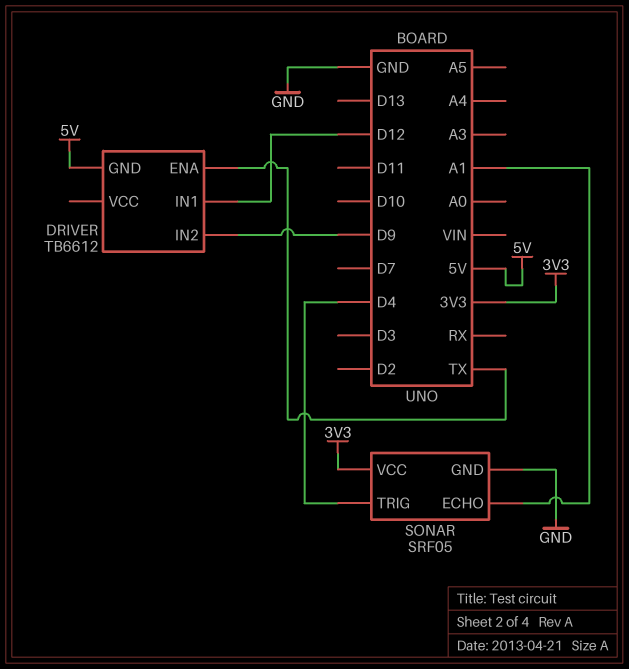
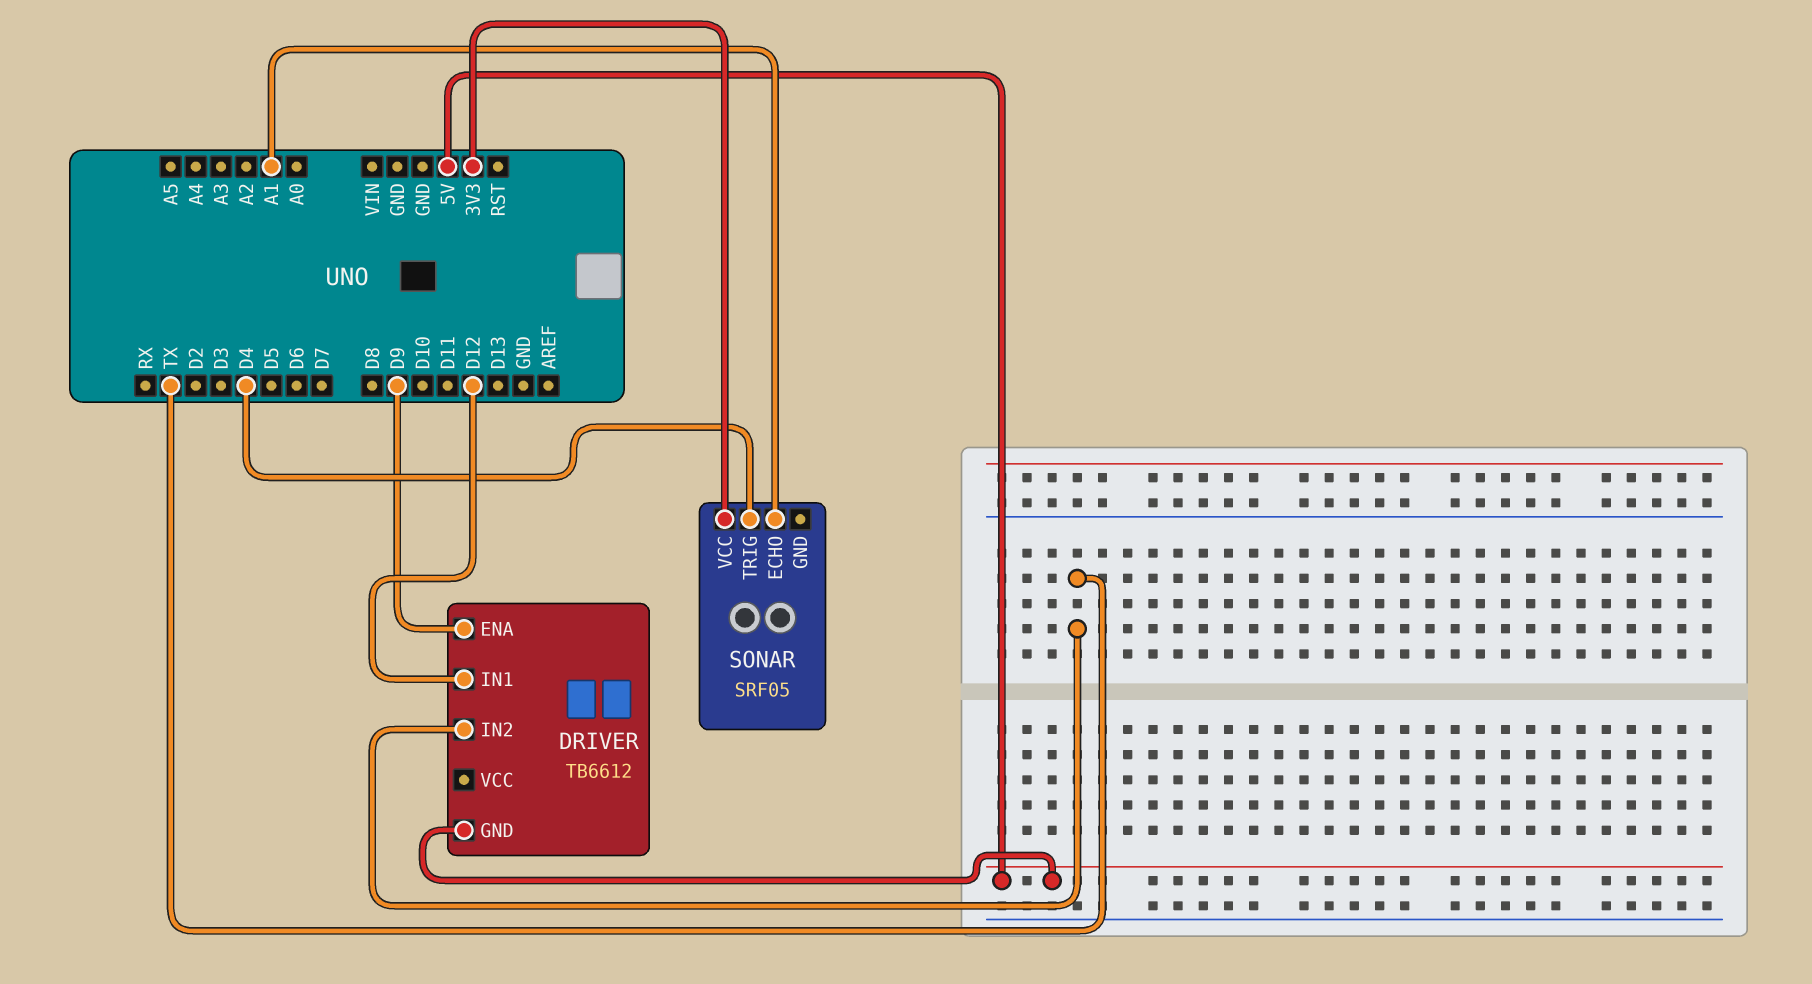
DRIVER pin ENA: TX -> D9
DRIVER pin IN2: D9 -> TX
SONAR pin GND: GND -> none

